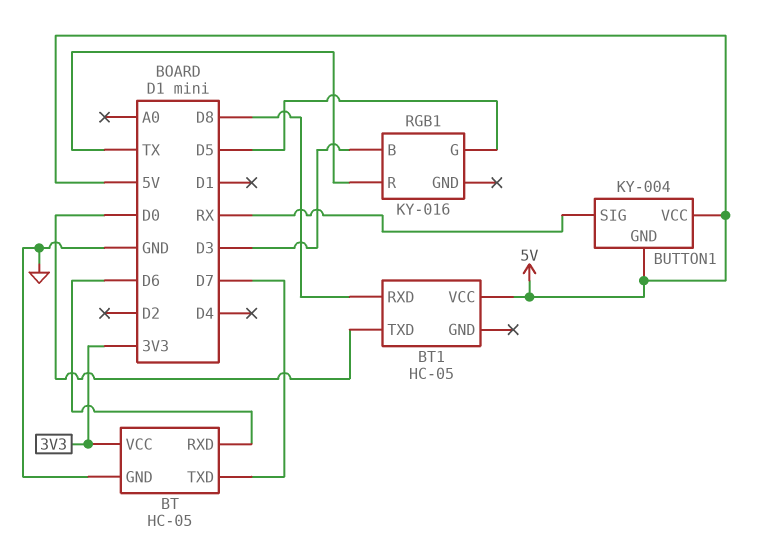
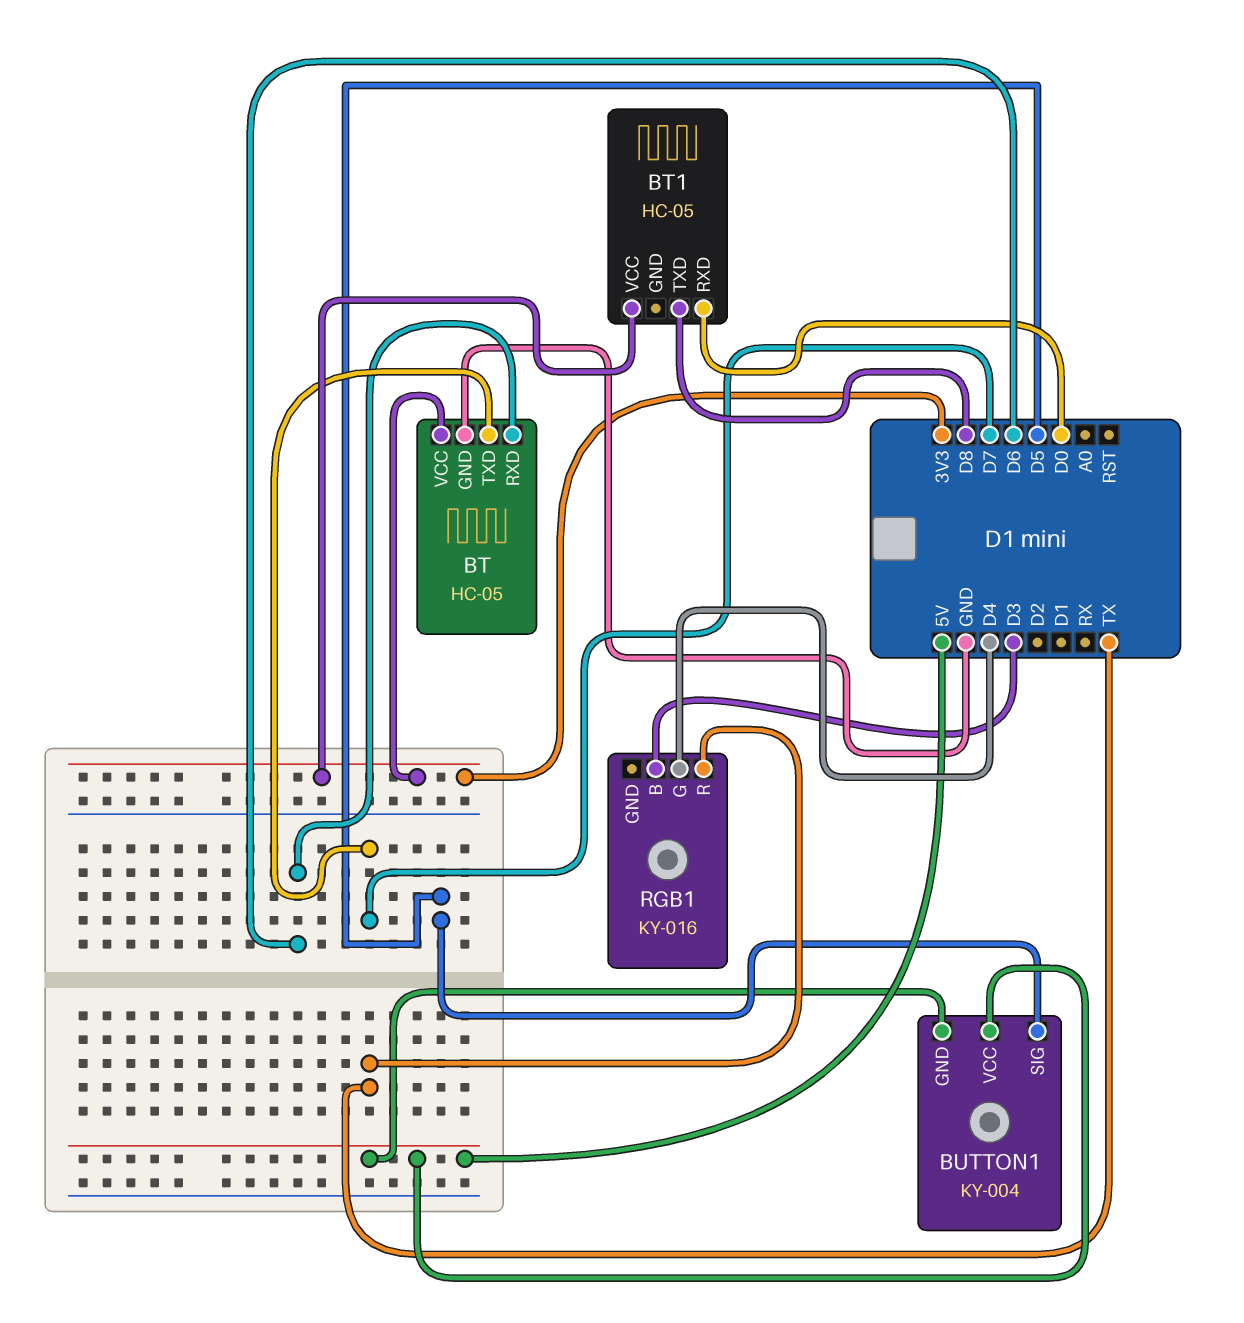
BT1 pin RXD: D8 -> D0
BT1 pin TXD: D0 -> D8
BT1 pin VCC: 5V -> 3V3
BUTTON1 pin SIG: RX -> D5
RGB1 pin G: D5 -> D4

